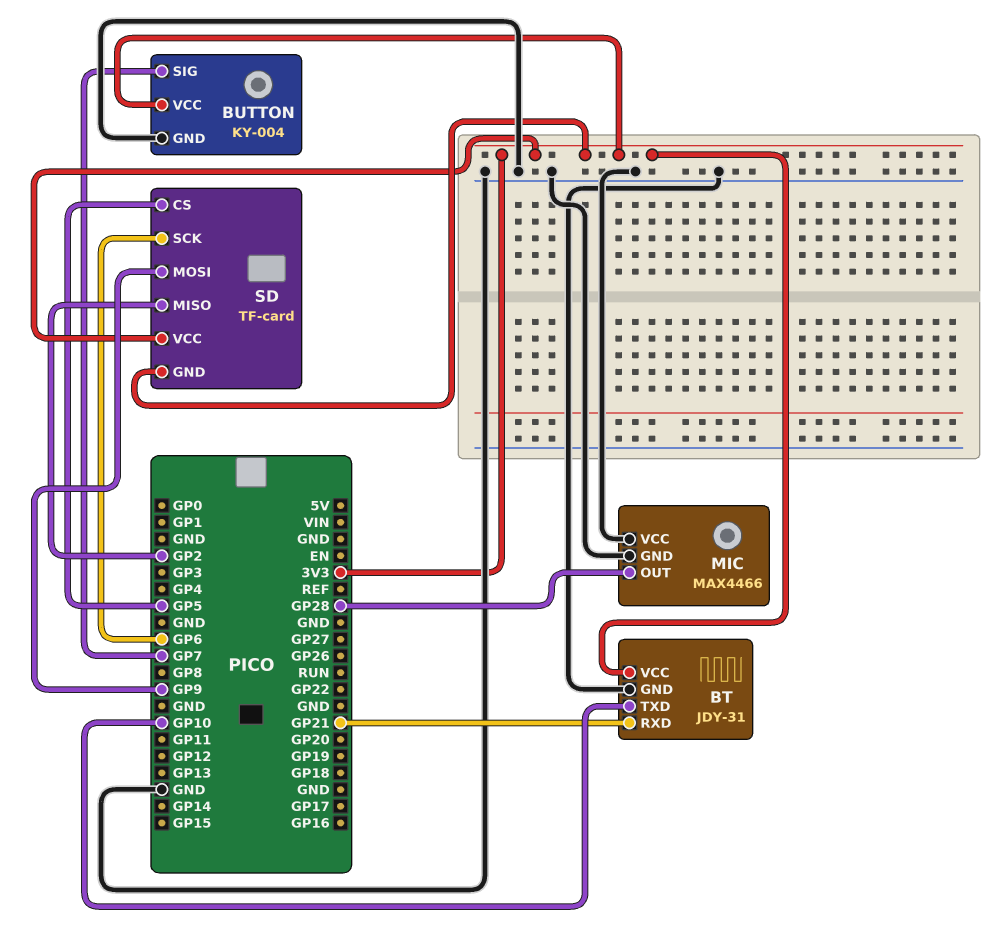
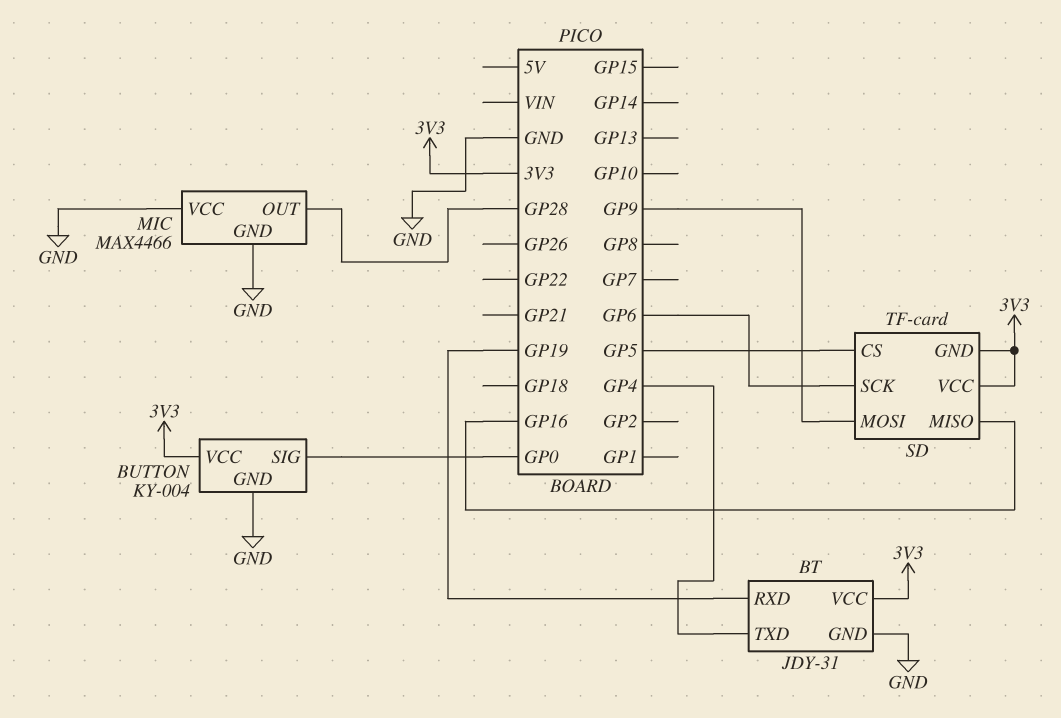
BT pin RXD: GP21 -> GP19
BT pin TXD: GP10 -> GP4
BUTTON pin SIG: GP7 -> GP0
SD pin MISO: GP2 -> GP16

